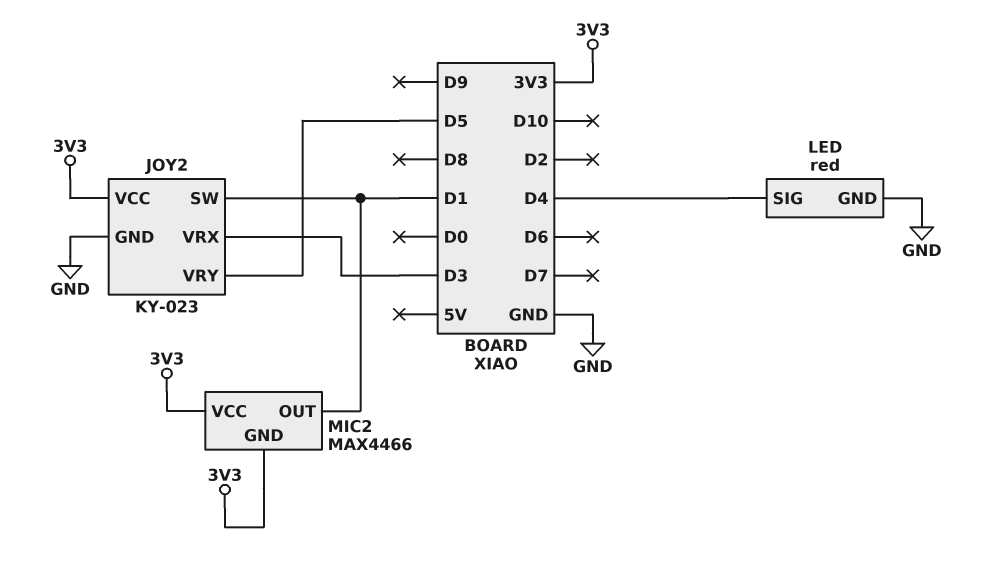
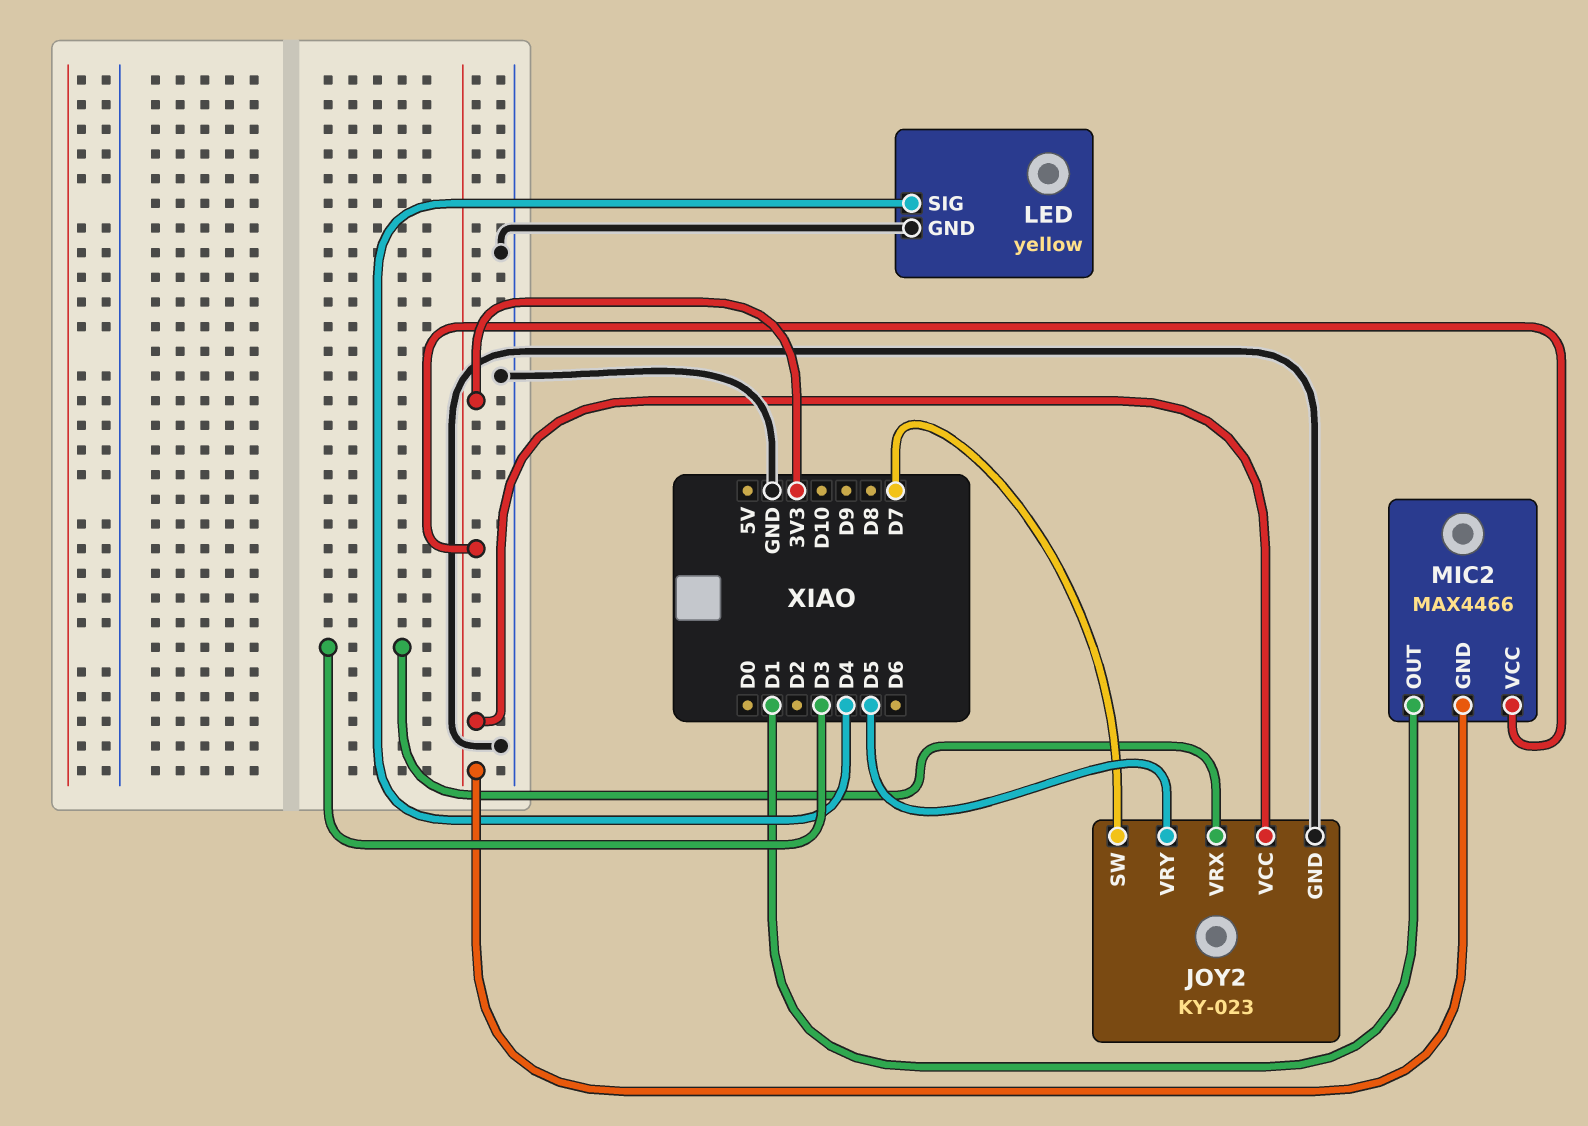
JOY2 pin SW: D1 -> D7
LED: red -> yellow

